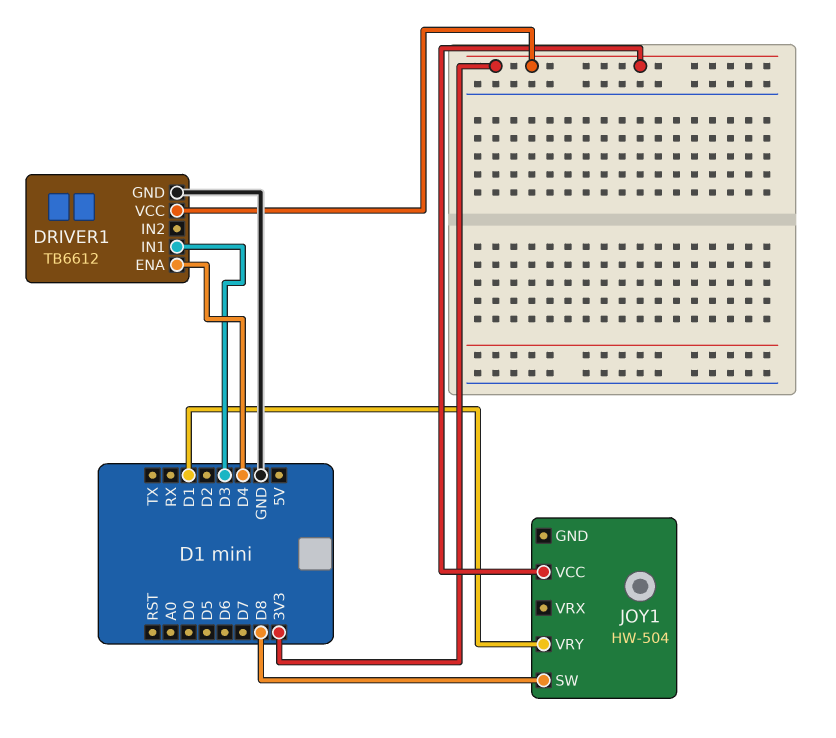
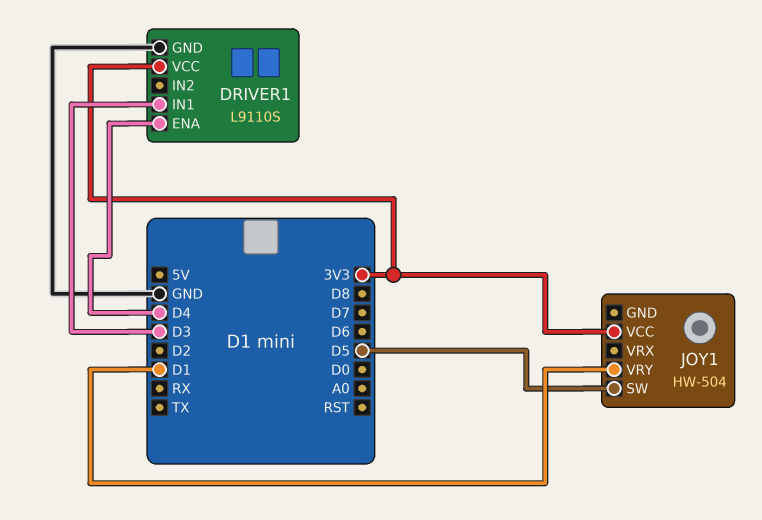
DRIVER1: TB6612 -> L9110S
JOY1 pin SW: D8 -> D5

